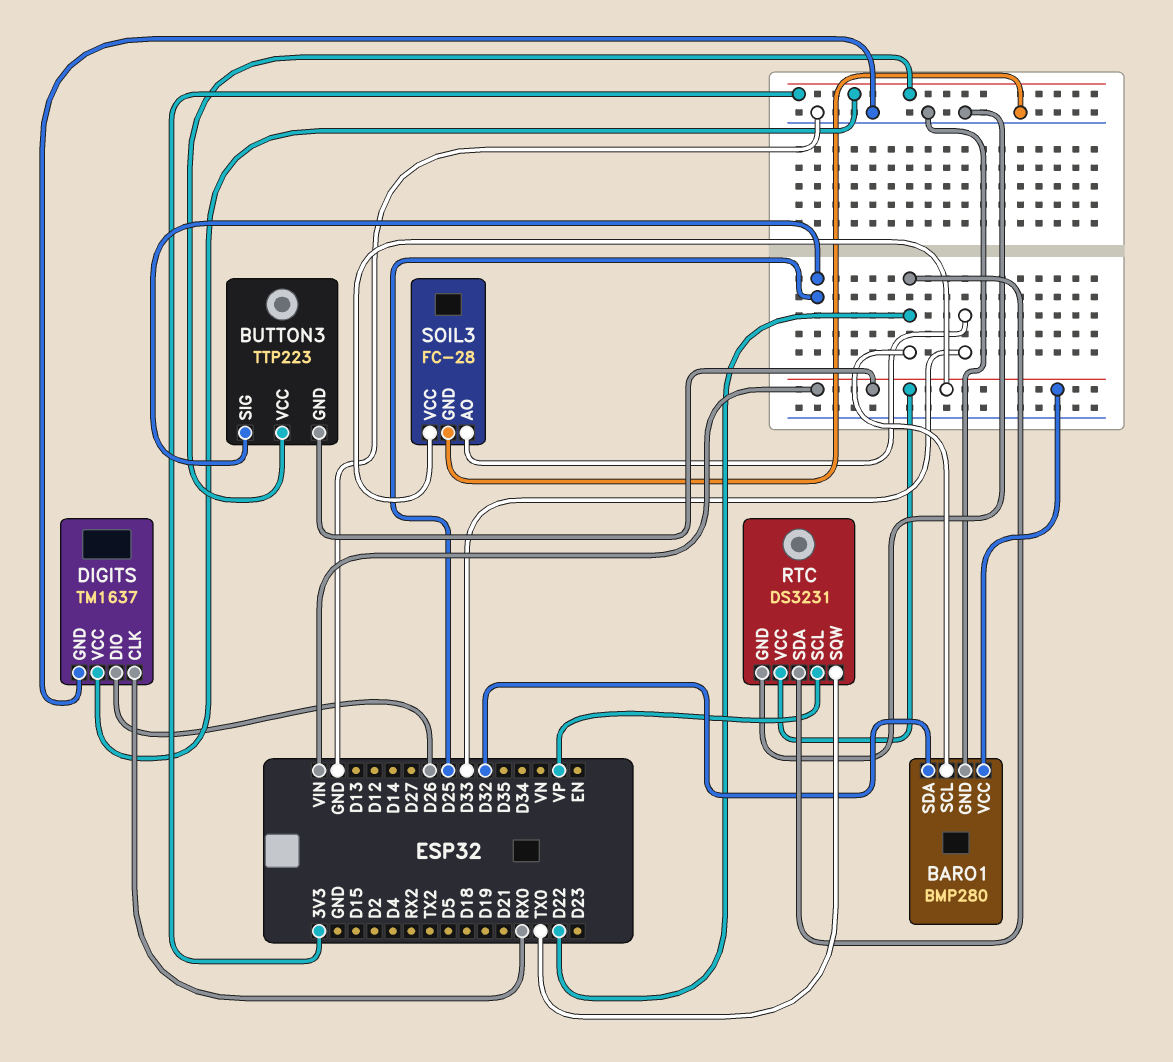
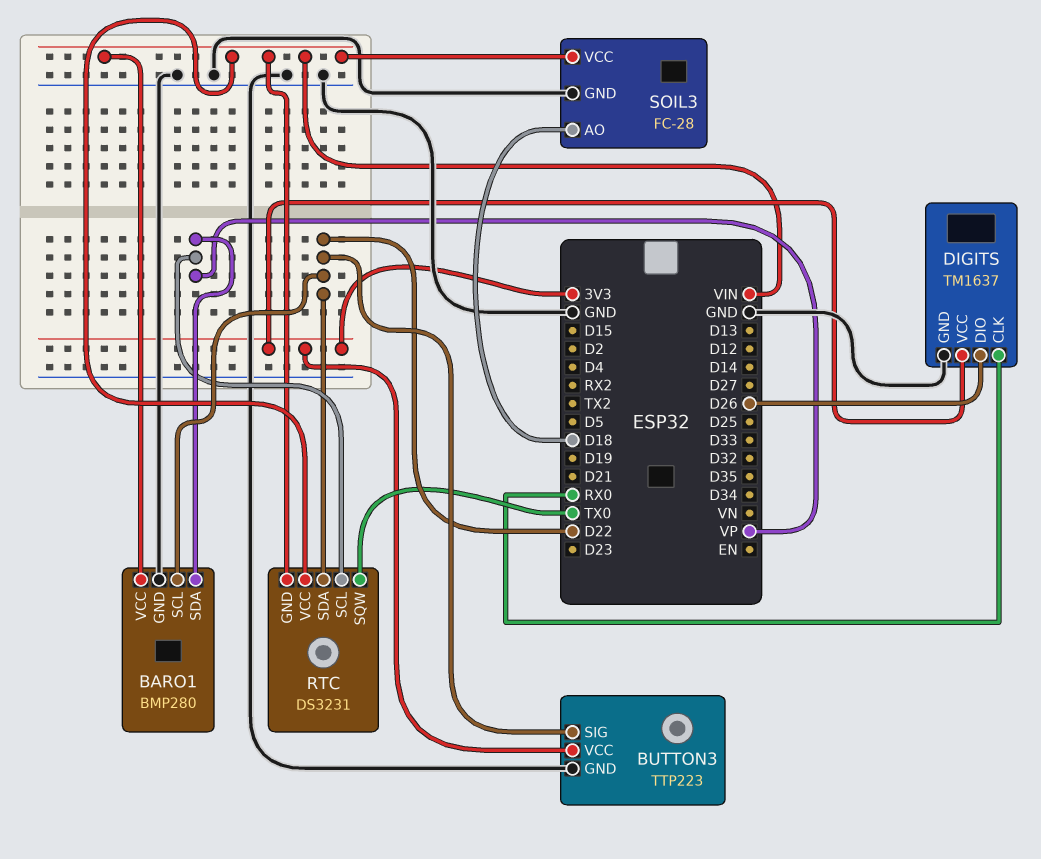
BARO1 pin SDA: D32 -> VP
BUTTON3 pin GND: VIN -> GND
BUTTON3 pin SIG: D25 -> D22
RTC pin GND: GND -> VIN
SOIL3 pin AO: D33 -> D18

